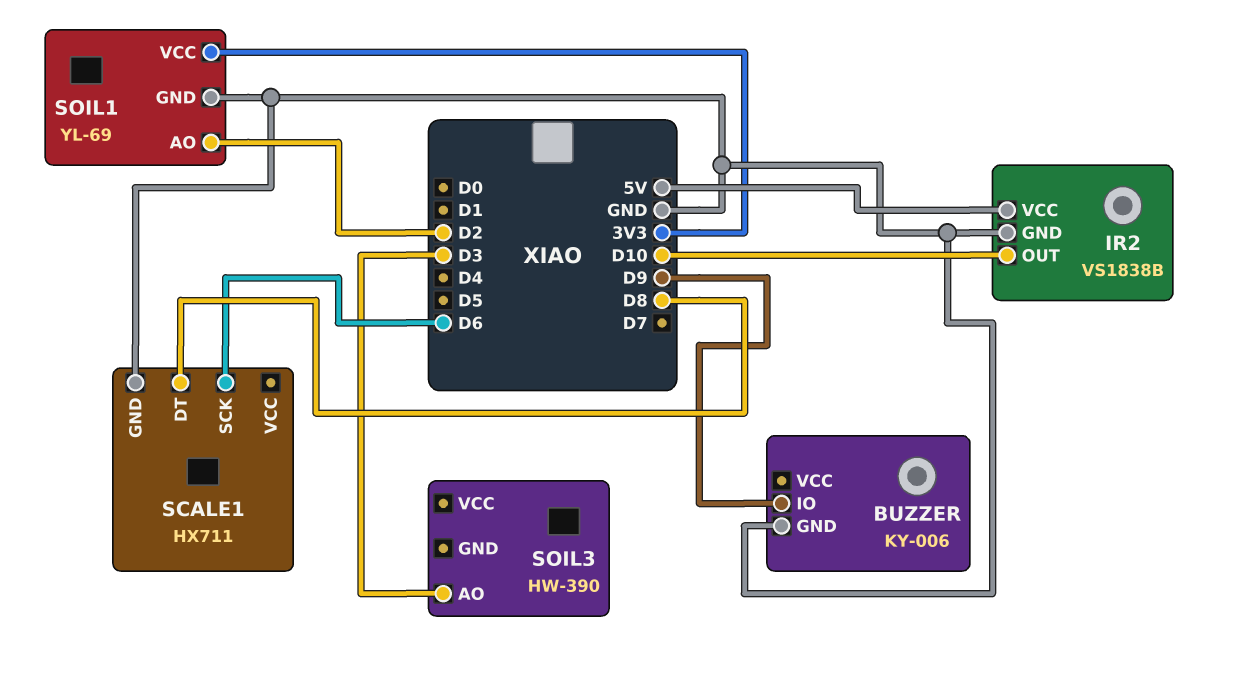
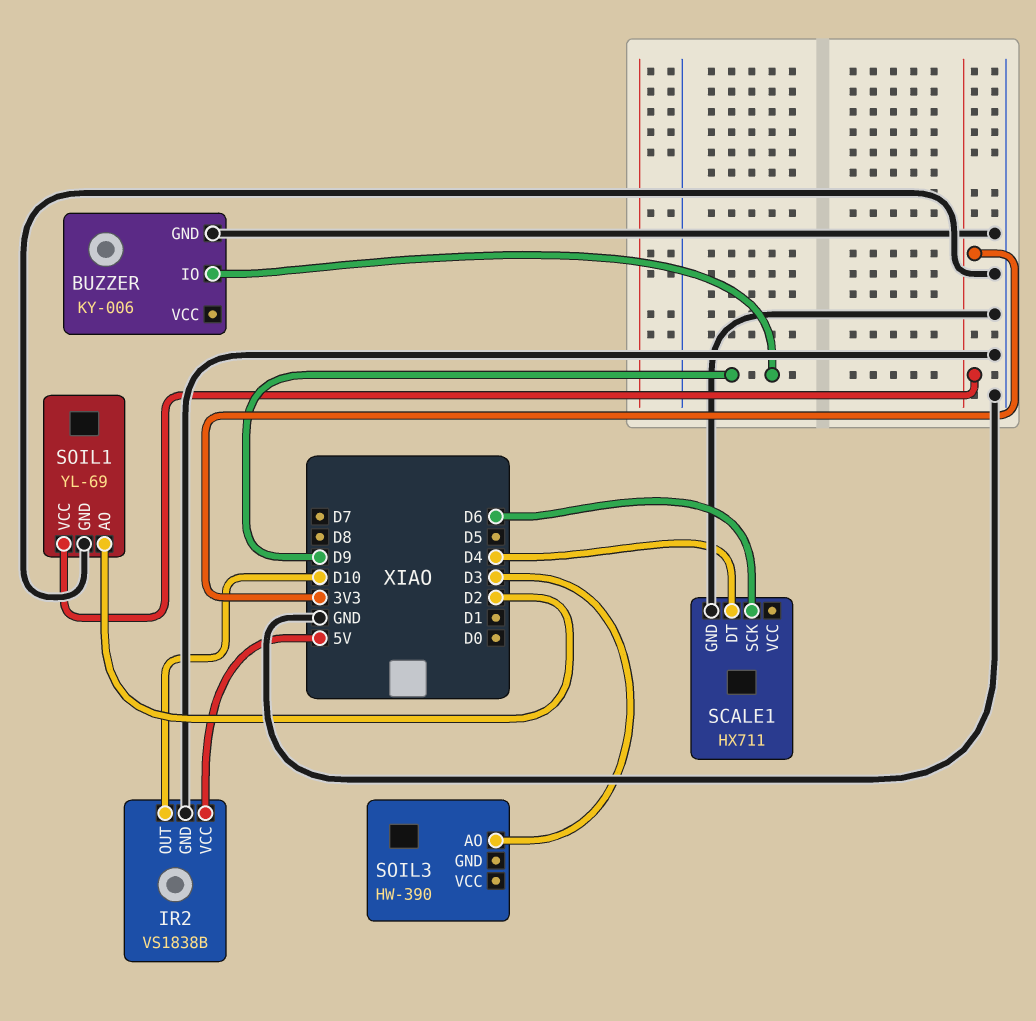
SCALE1 pin DT: D8 -> D4

